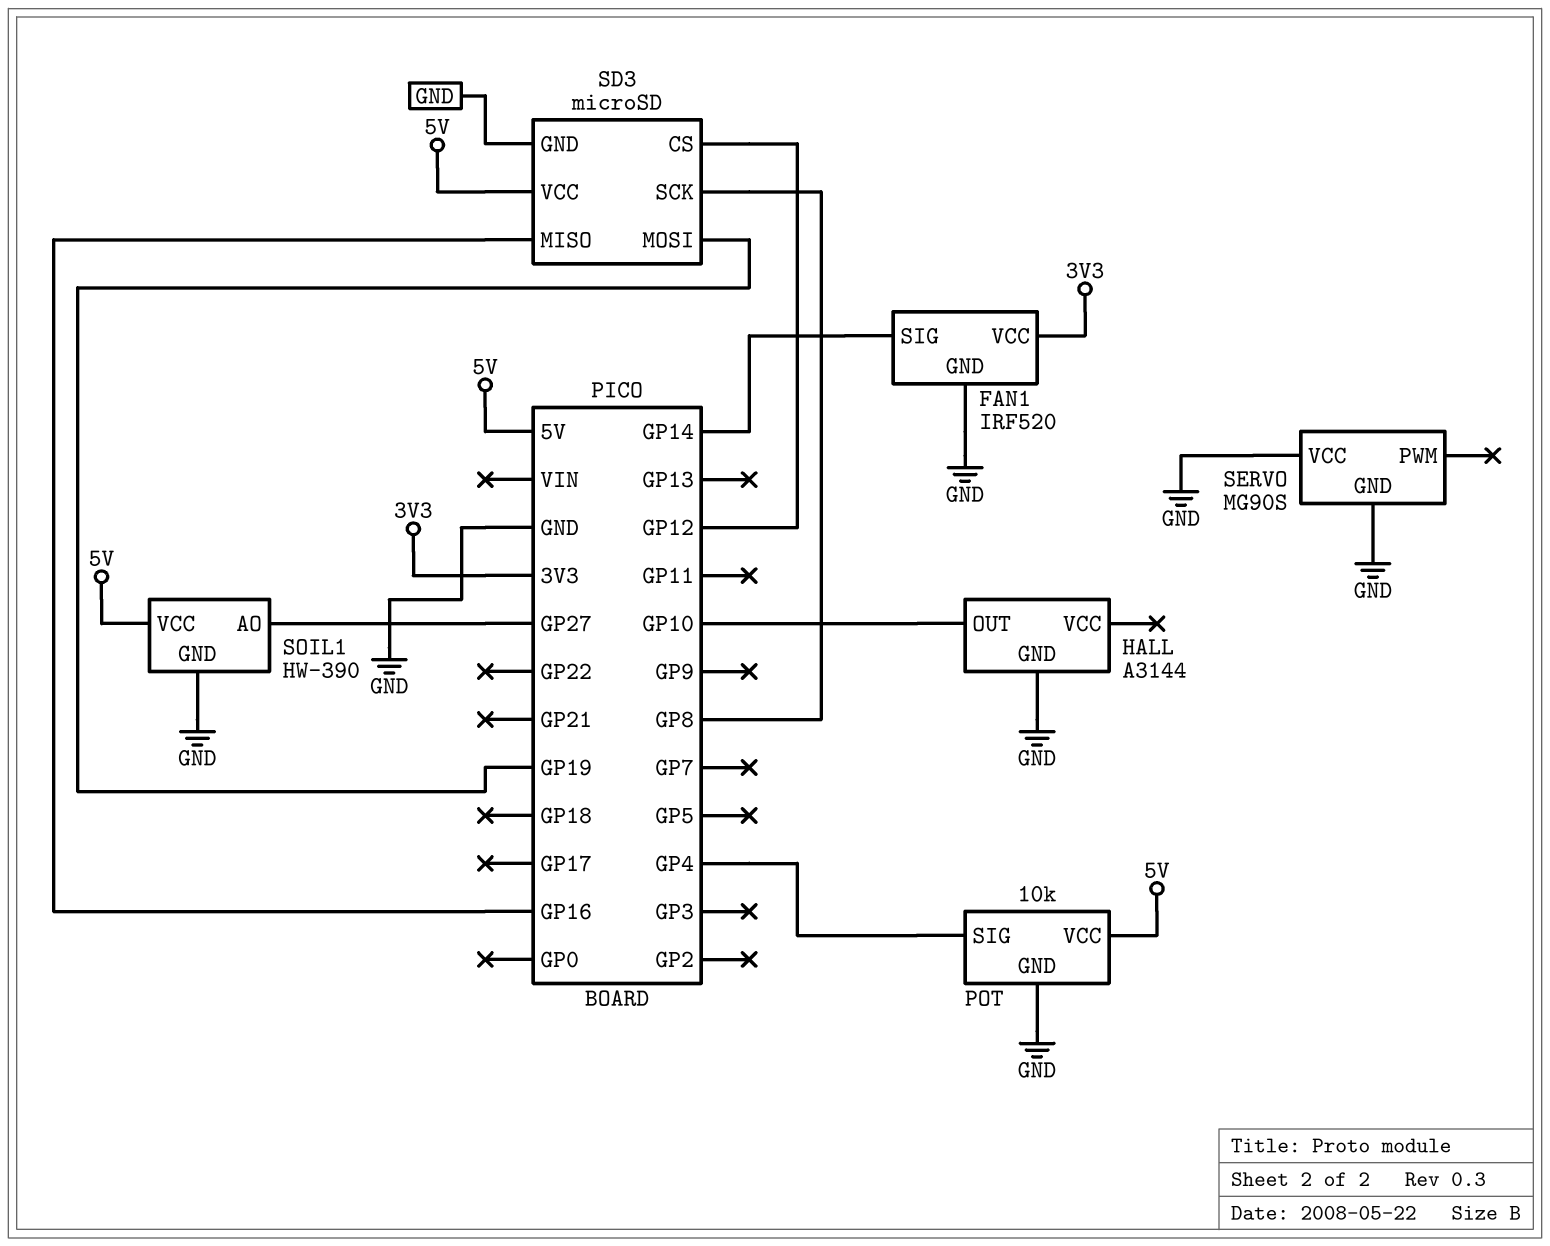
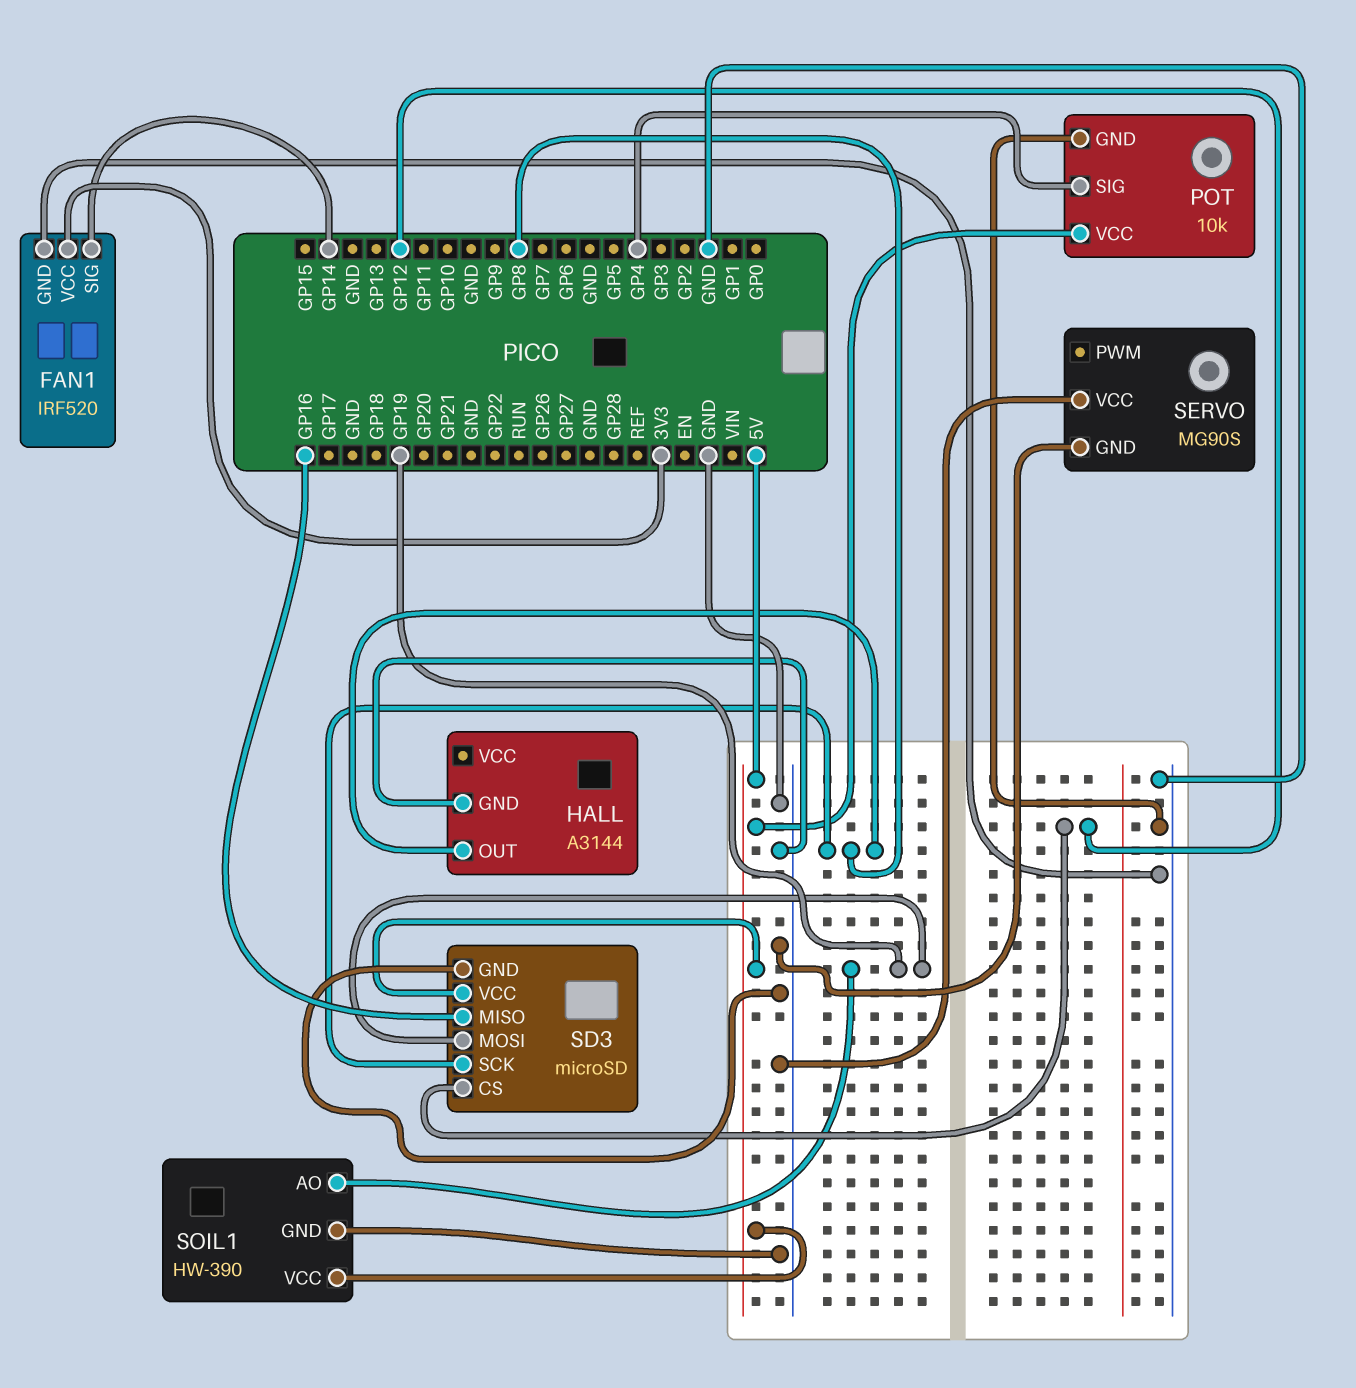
HALL pin OUT: GP10 -> GP8
SOIL1 pin AO: GP27 -> GP19

